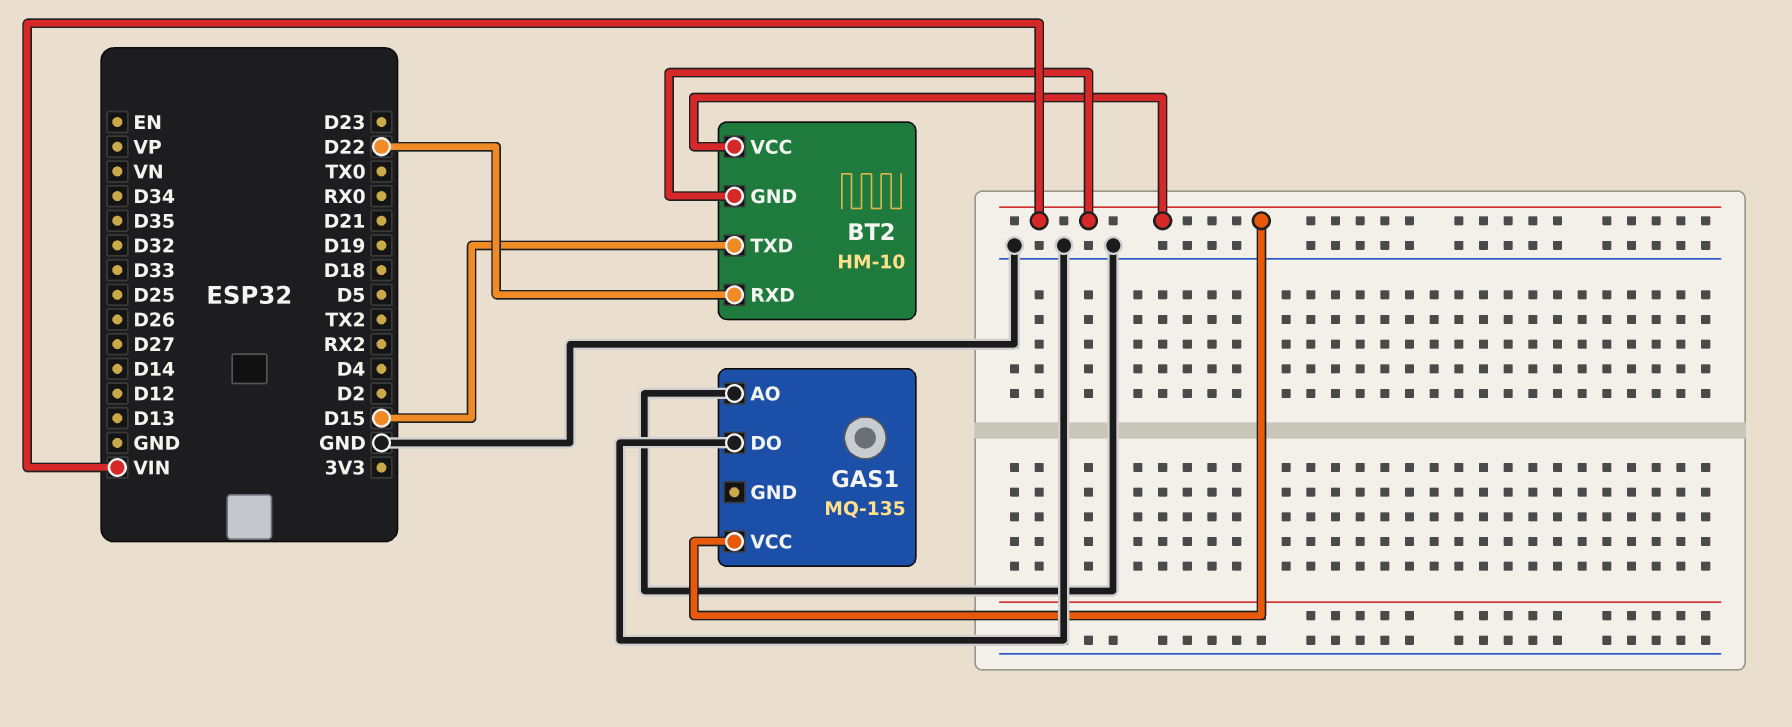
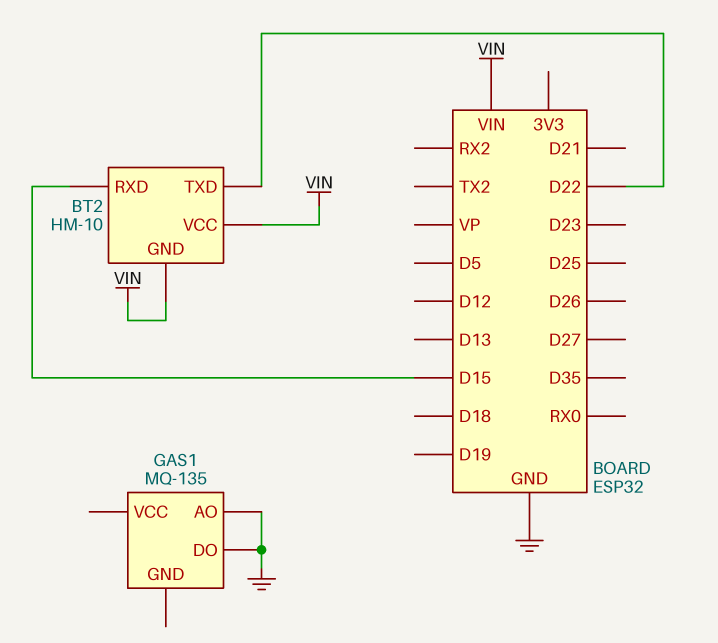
BT2 pin RXD: D22 -> D15
BT2 pin TXD: D15 -> D22
GAS1 pin VCC: VIN -> none

